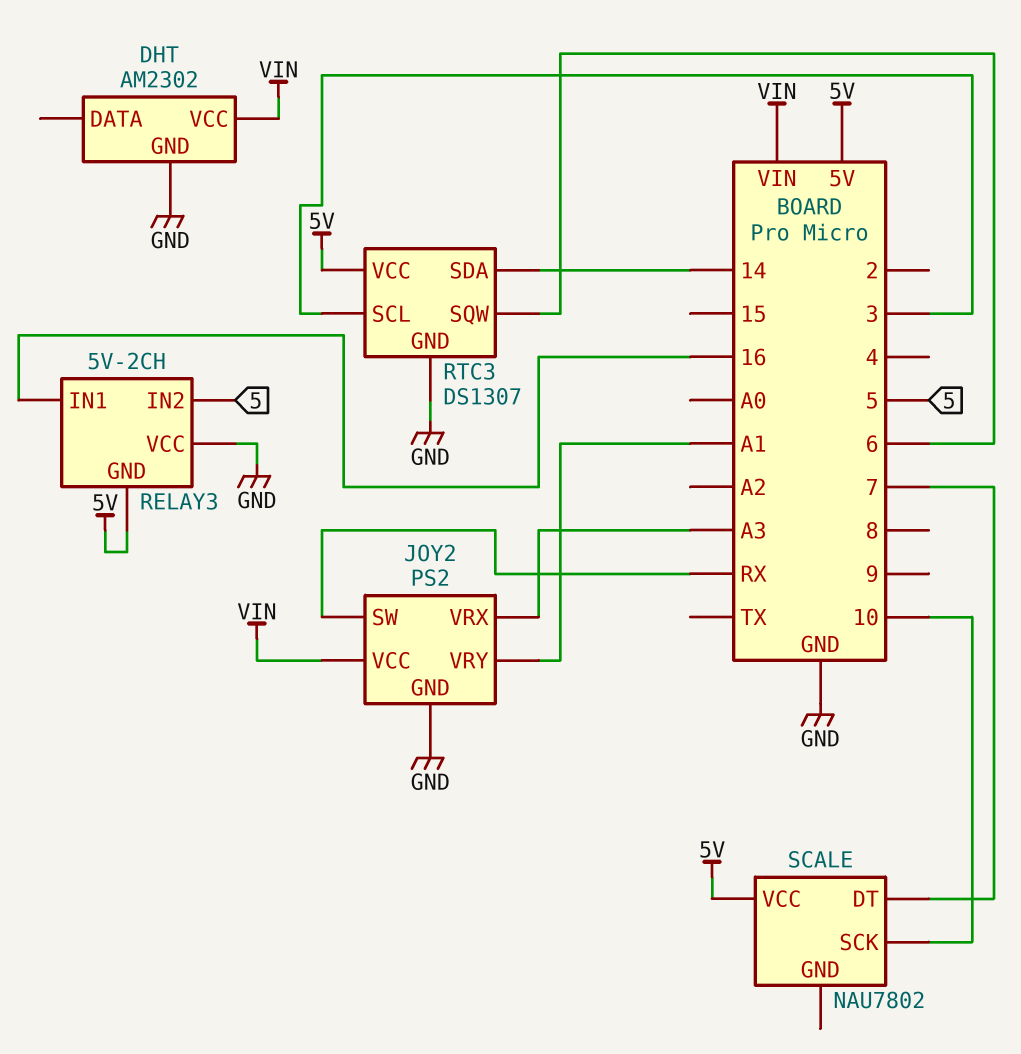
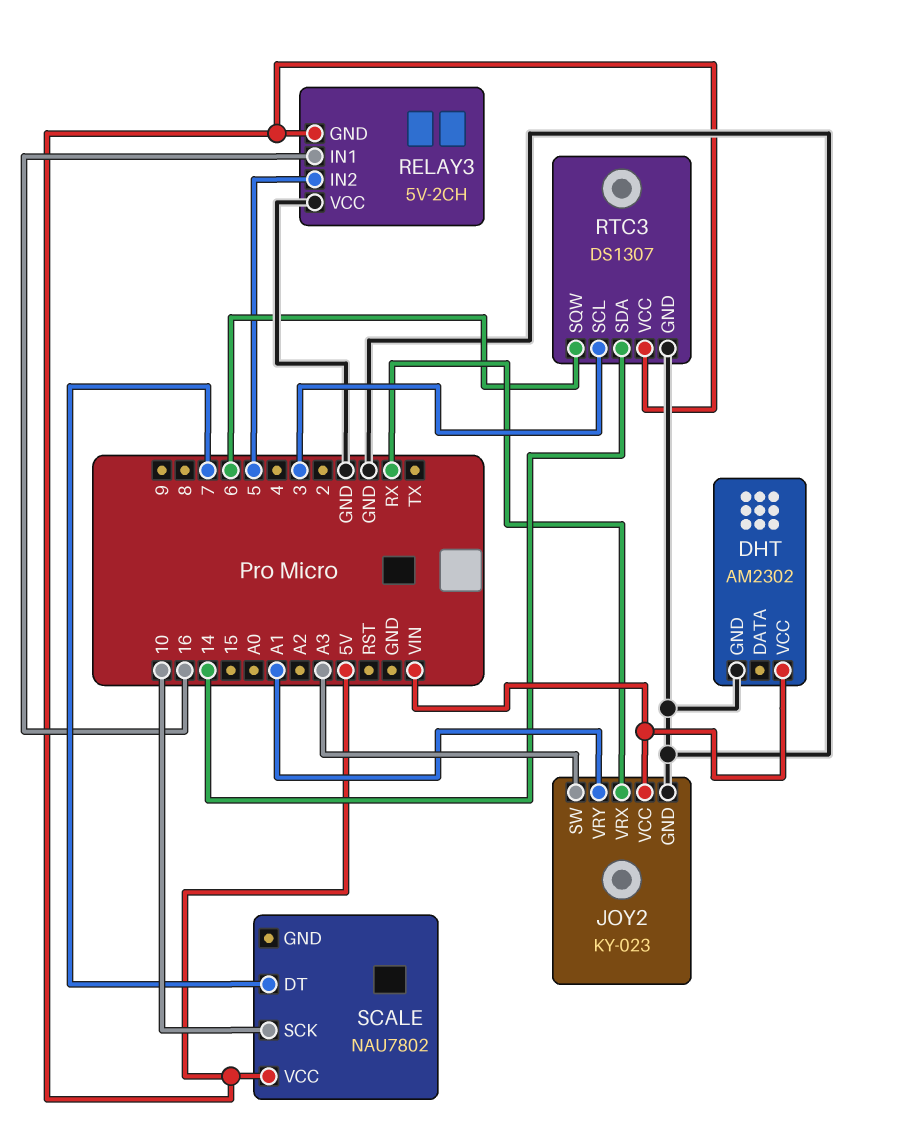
JOY2: PS2 -> KY-023
JOY2 pin SW: RX -> A3
JOY2 pin VRX: A3 -> RX

